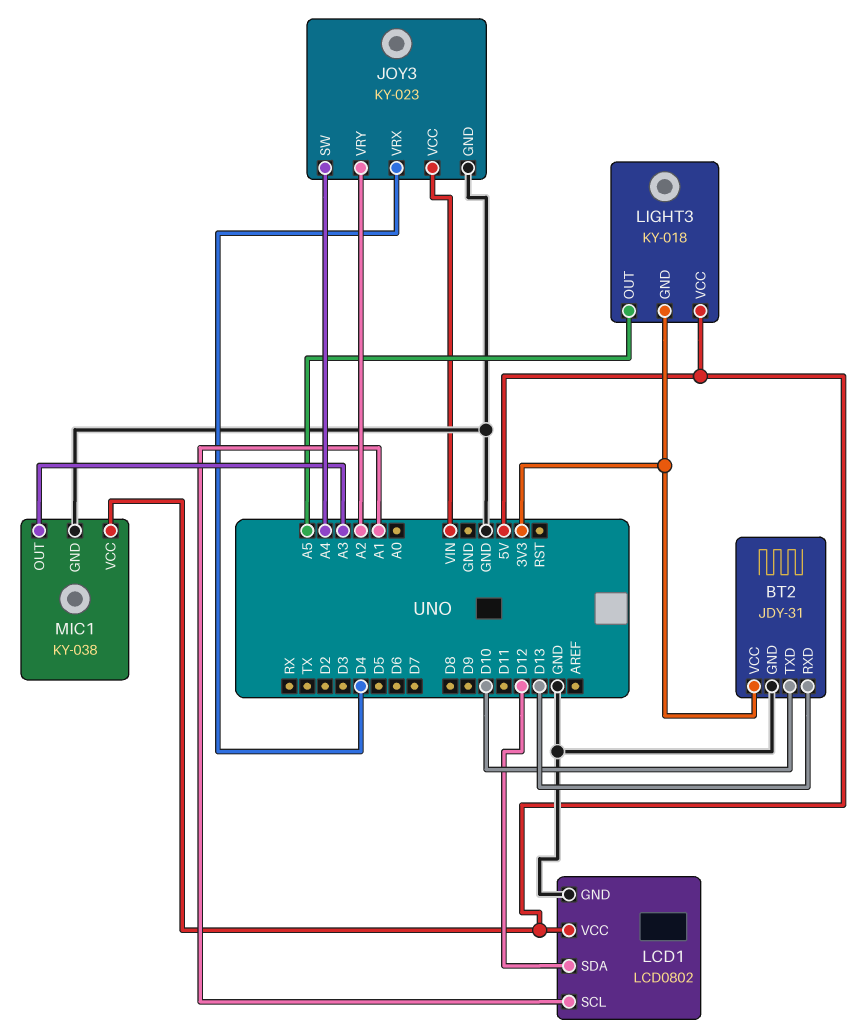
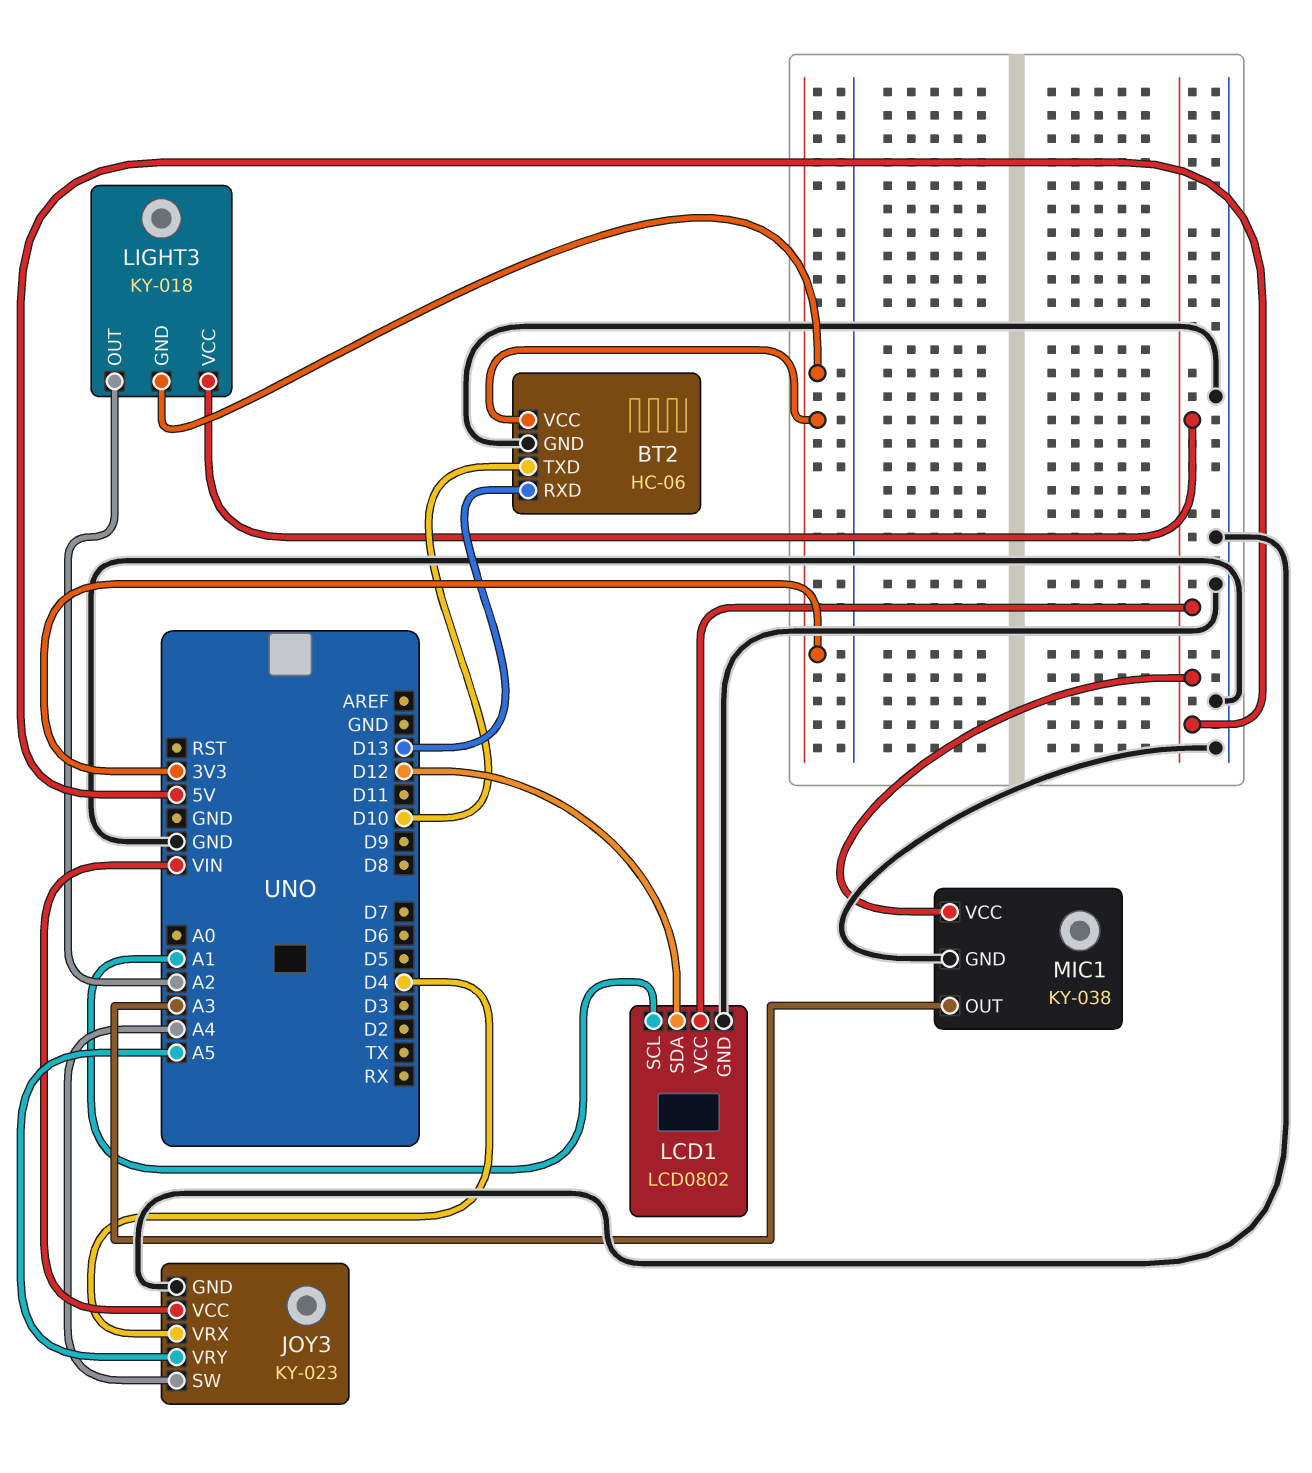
BT2: JDY-31 -> HC-06
JOY3 pin VRY: A2 -> A5
LIGHT3 pin OUT: A5 -> A2

